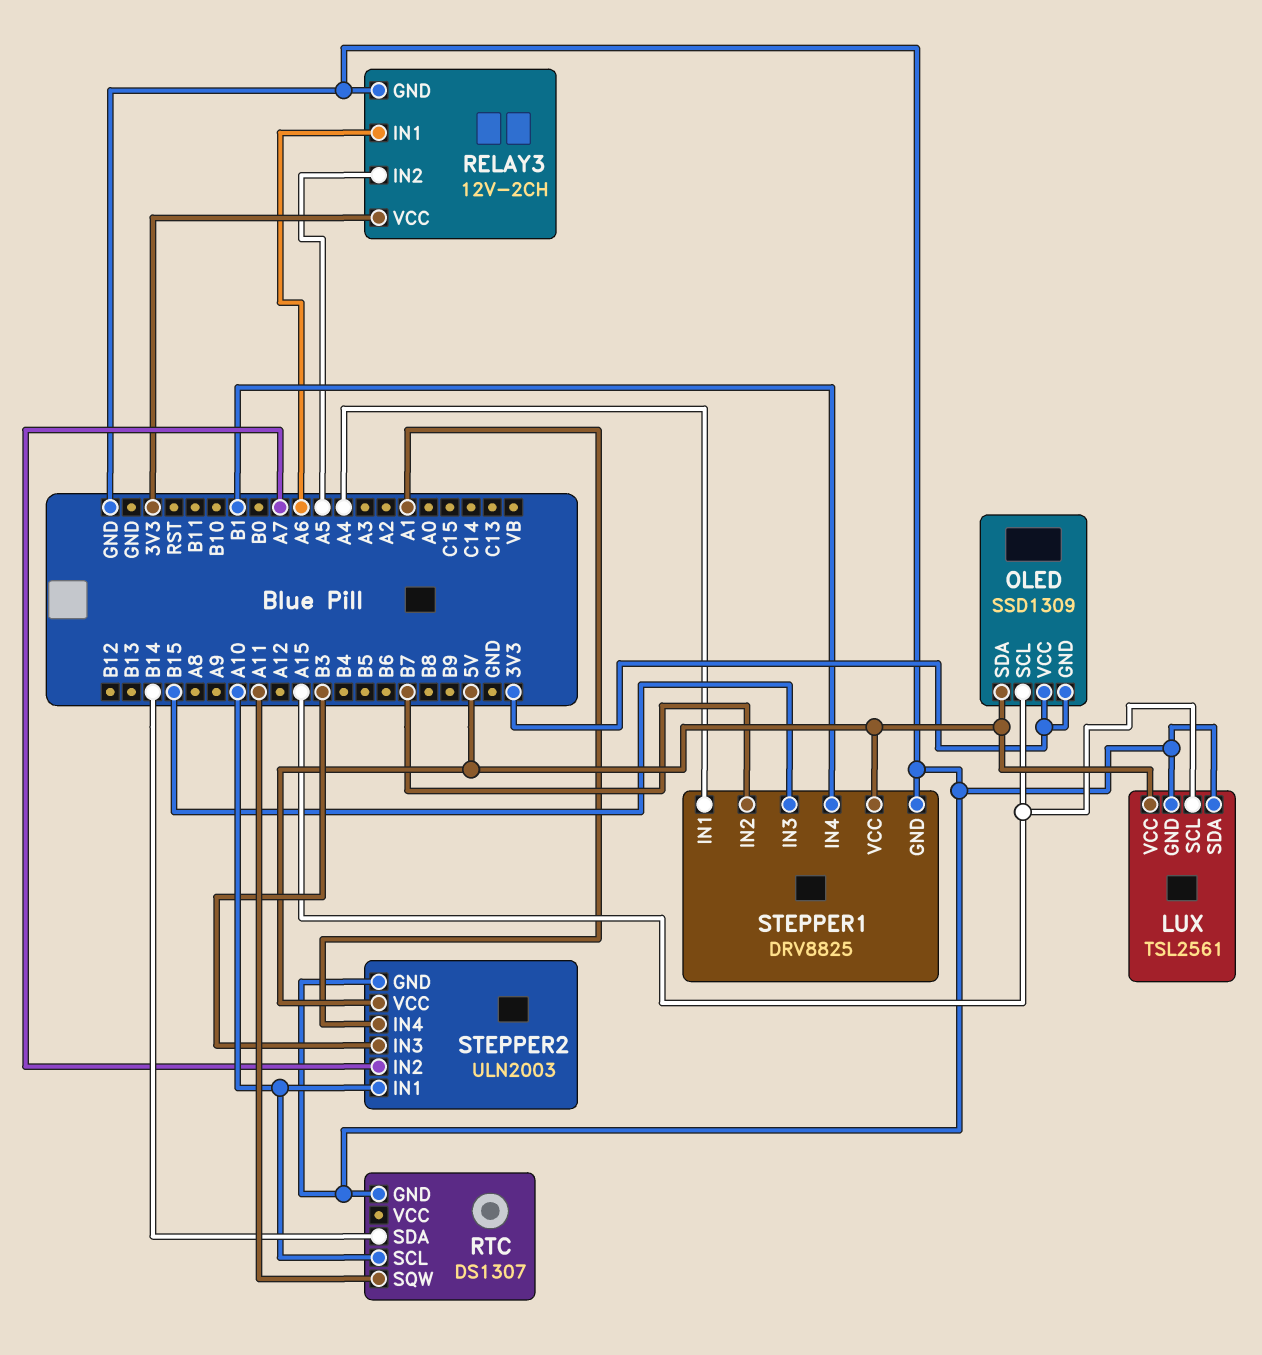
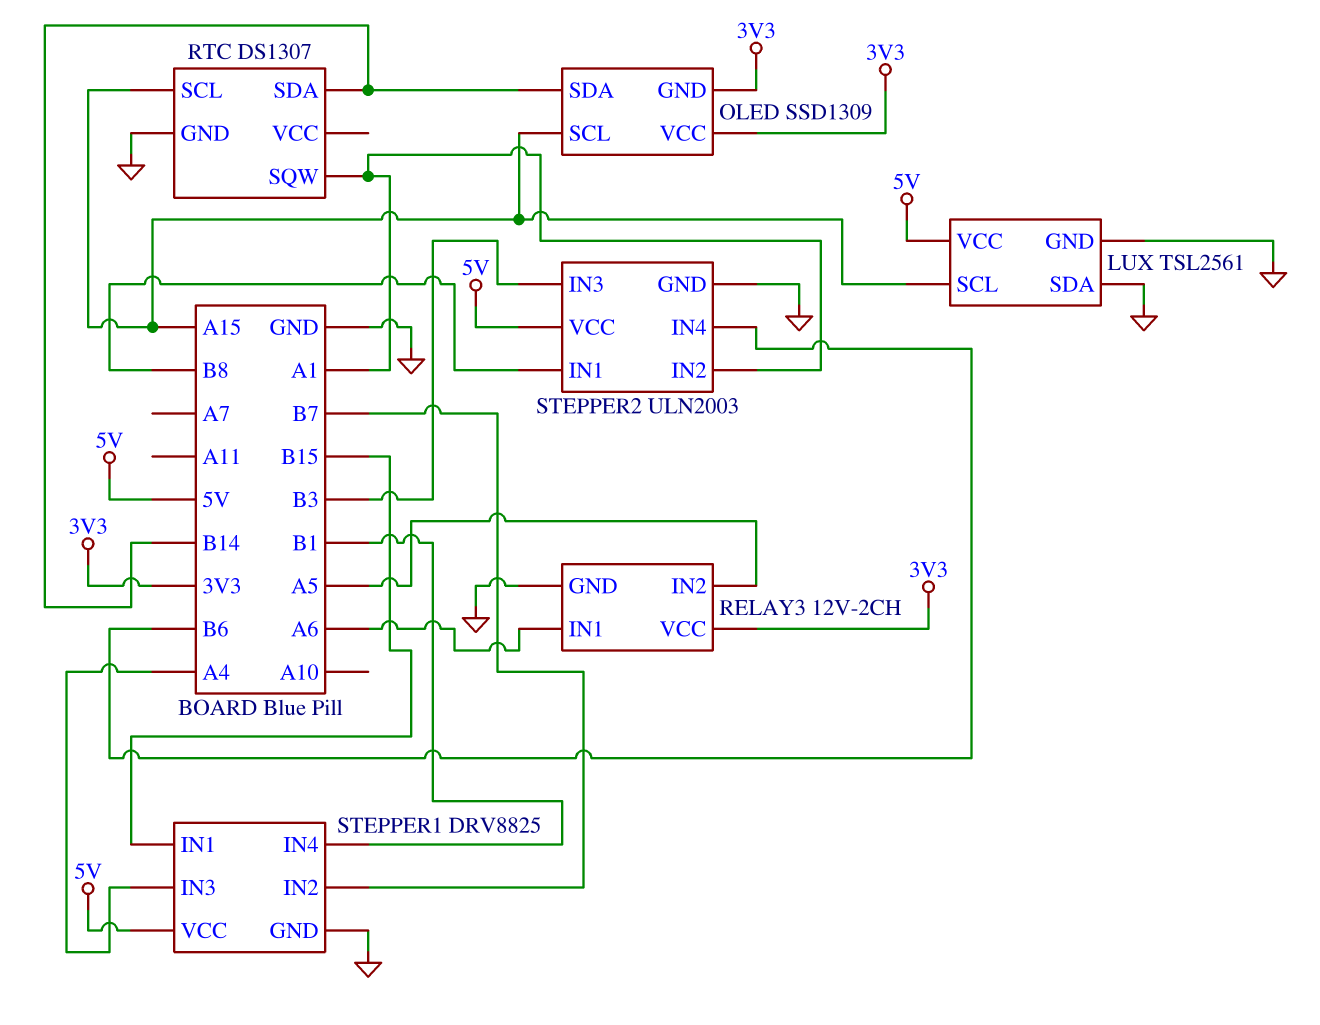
OLED pin SDA: 5V -> B14
RTC pin SCL: A10 -> A15
RTC pin SQW: A11 -> A1
STEPPER1 pin IN1: A4 -> B15
STEPPER1 pin IN3: B15 -> A4
STEPPER2 pin IN1: A10 -> B8
STEPPER2 pin IN2: A7 -> A1
STEPPER2 pin IN4: A1 -> B6

